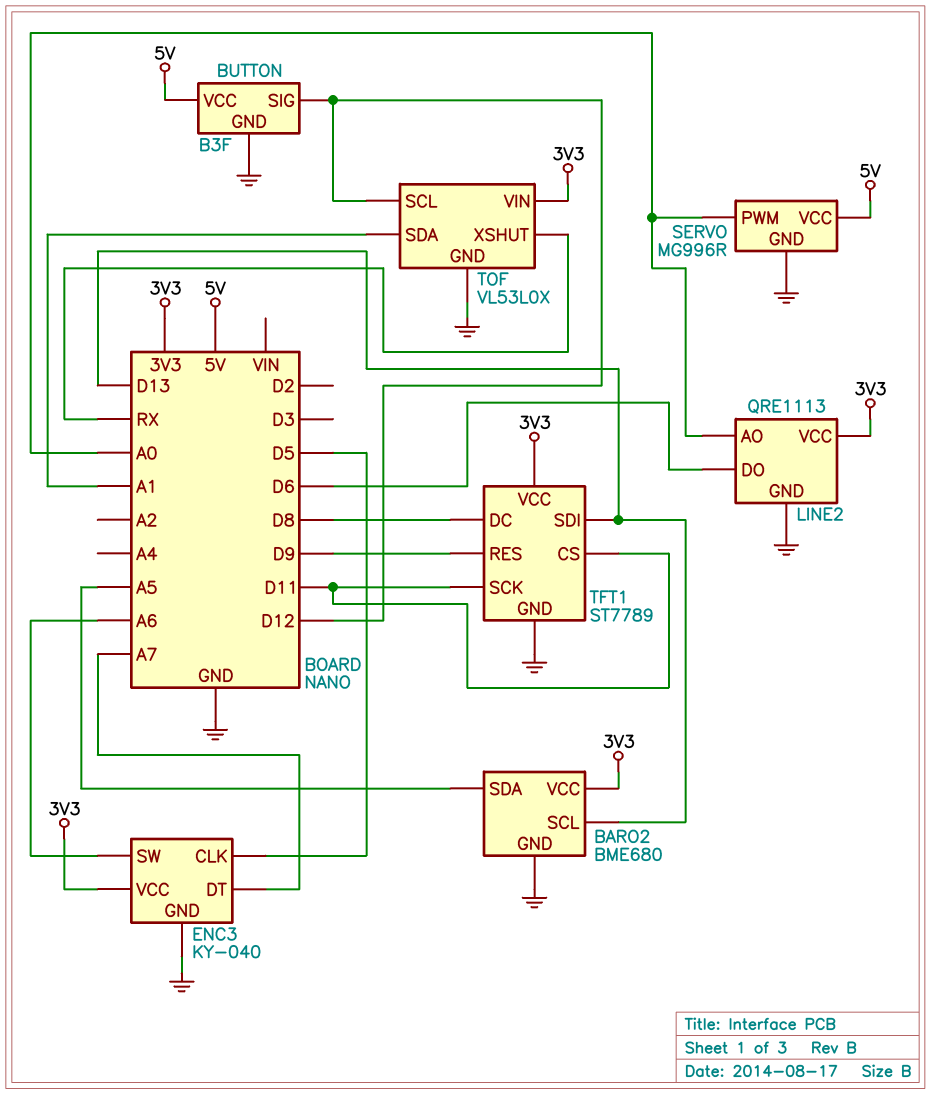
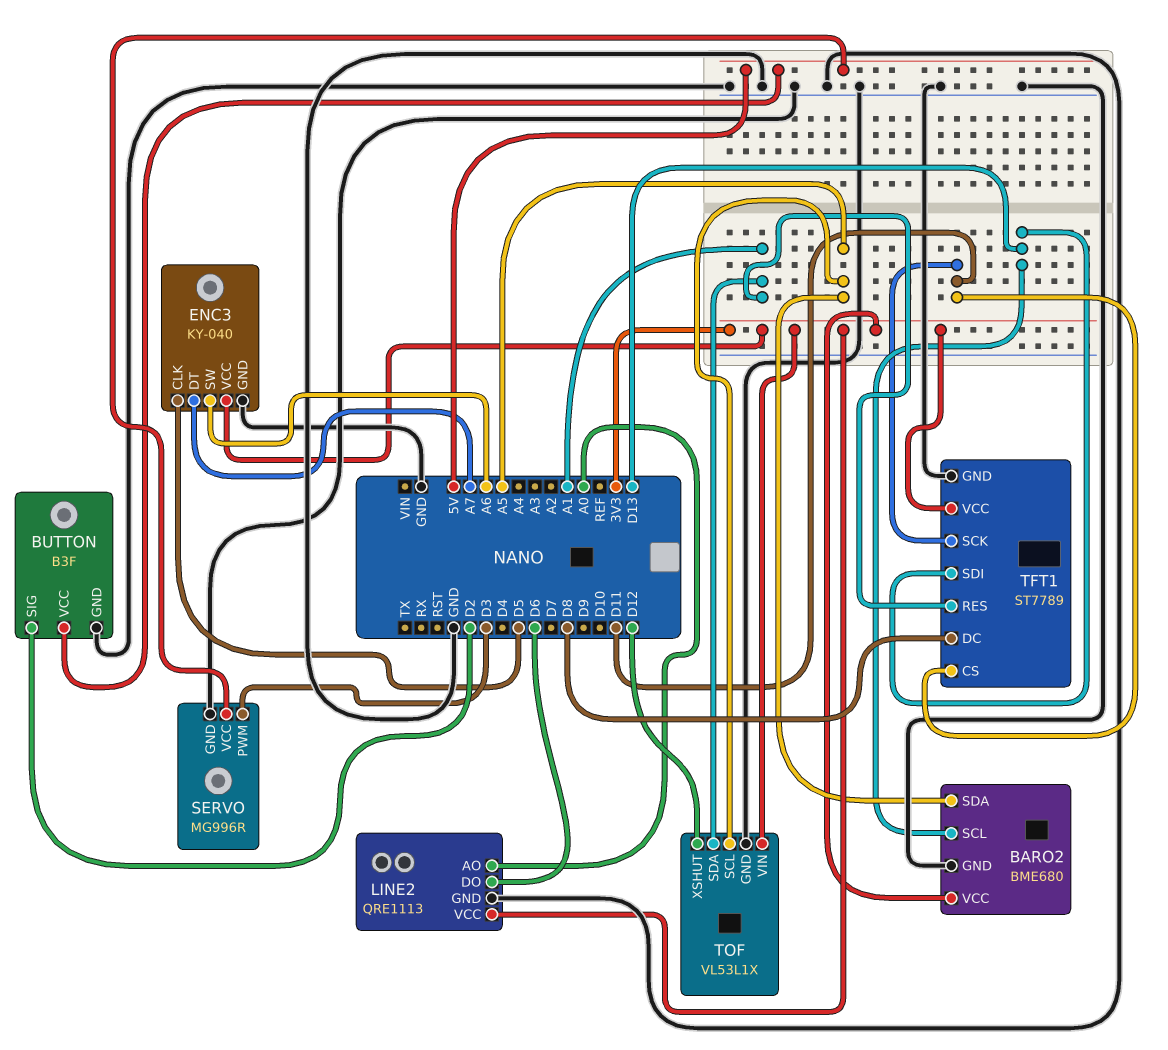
BUTTON pin SIG: D12 -> D2
SERVO pin PWM: A0 -> D3
TFT1 pin RES: D9 -> A1
TOF: VL53L0X -> VL53L1X
TOF pin SCL: D12 -> A5
TOF pin XSHUT: RX -> D12

